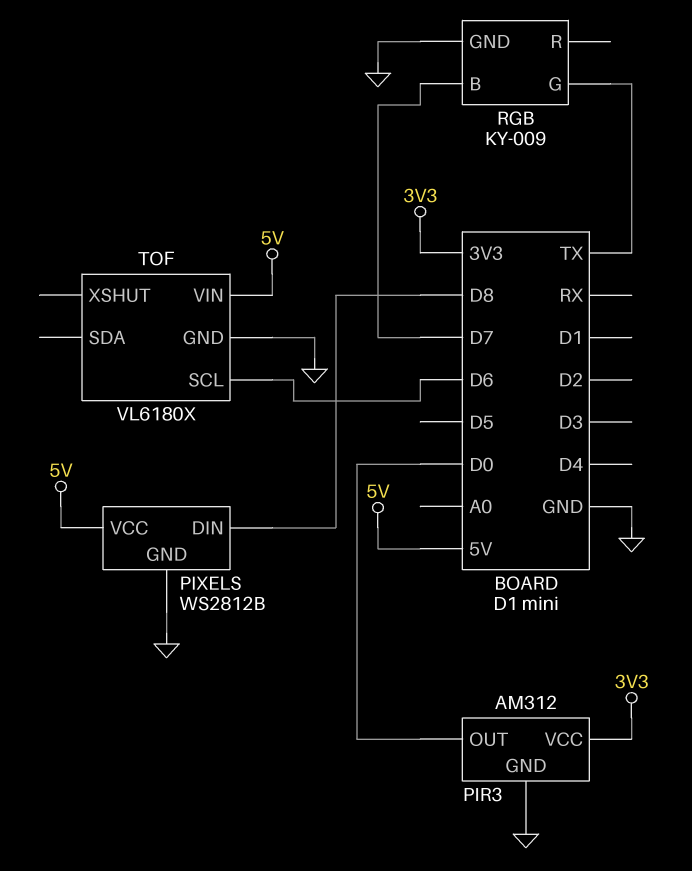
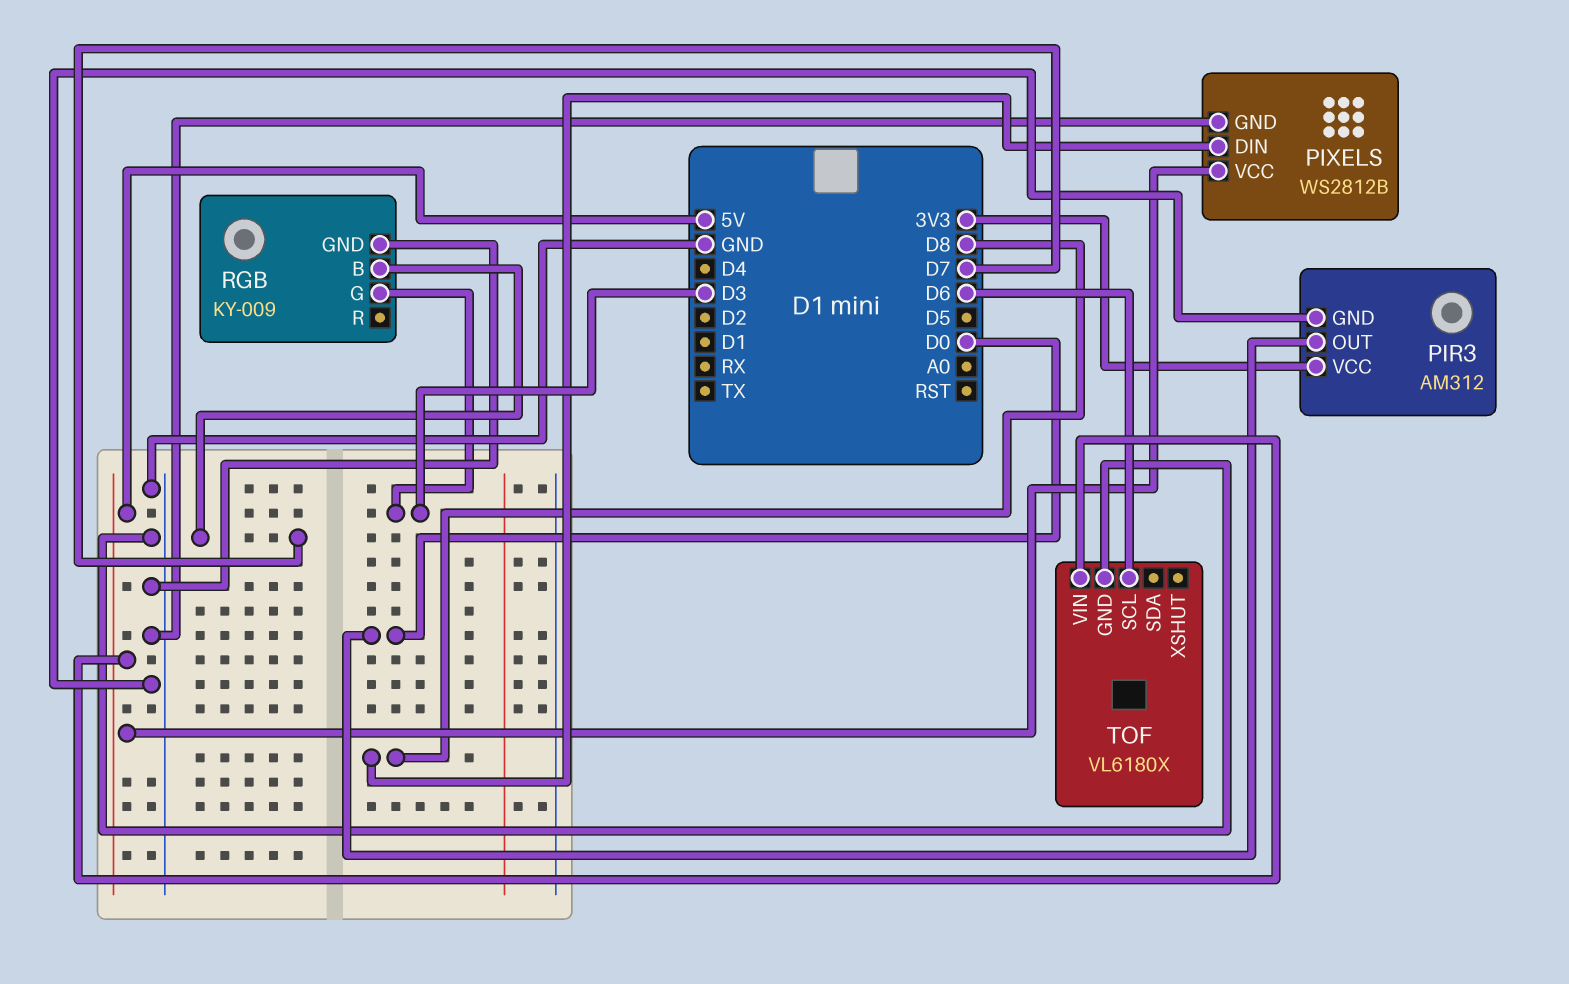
RGB pin G: TX -> D3

